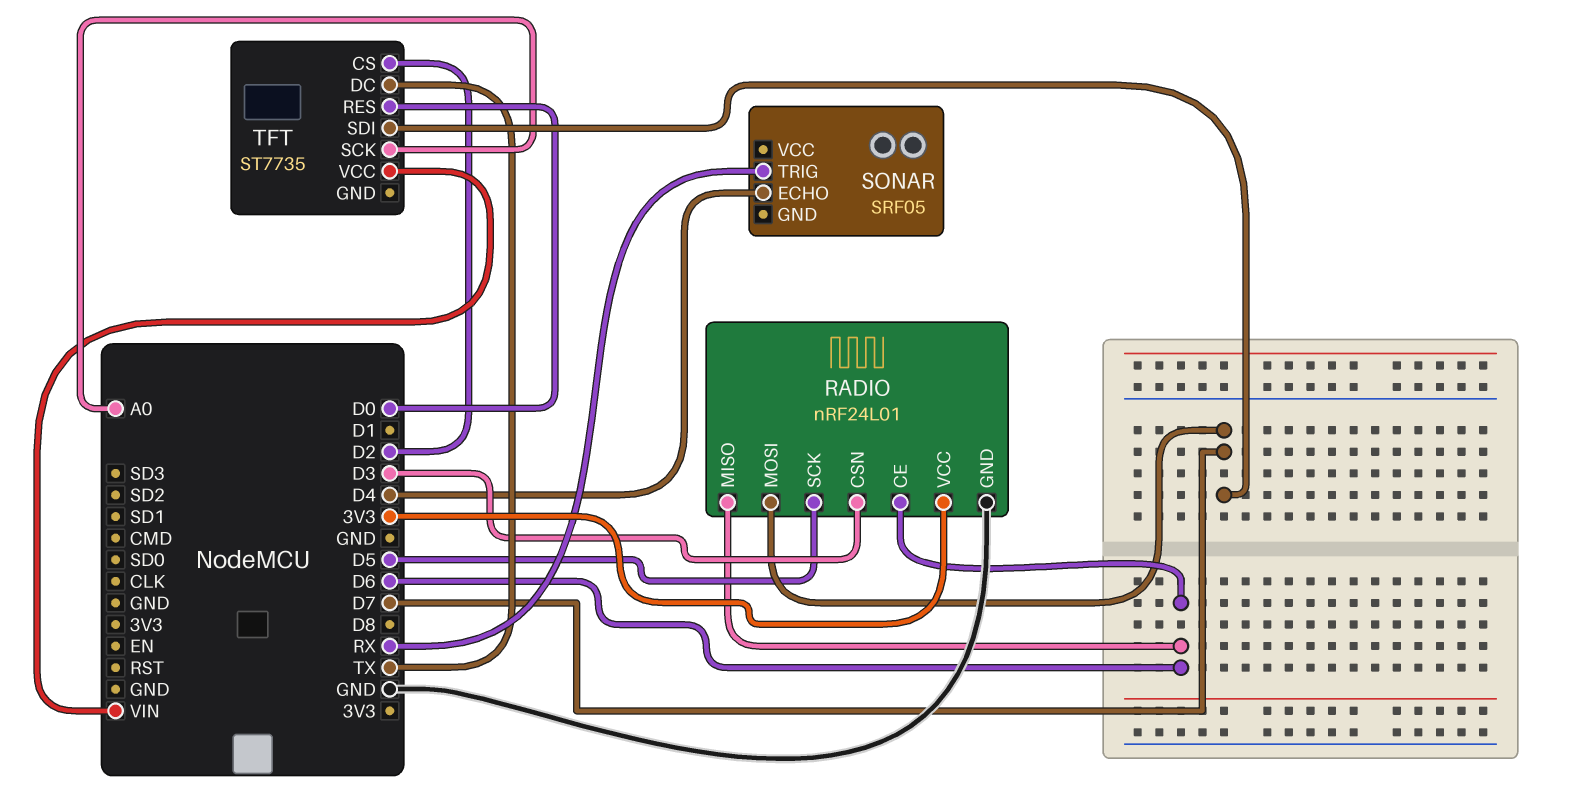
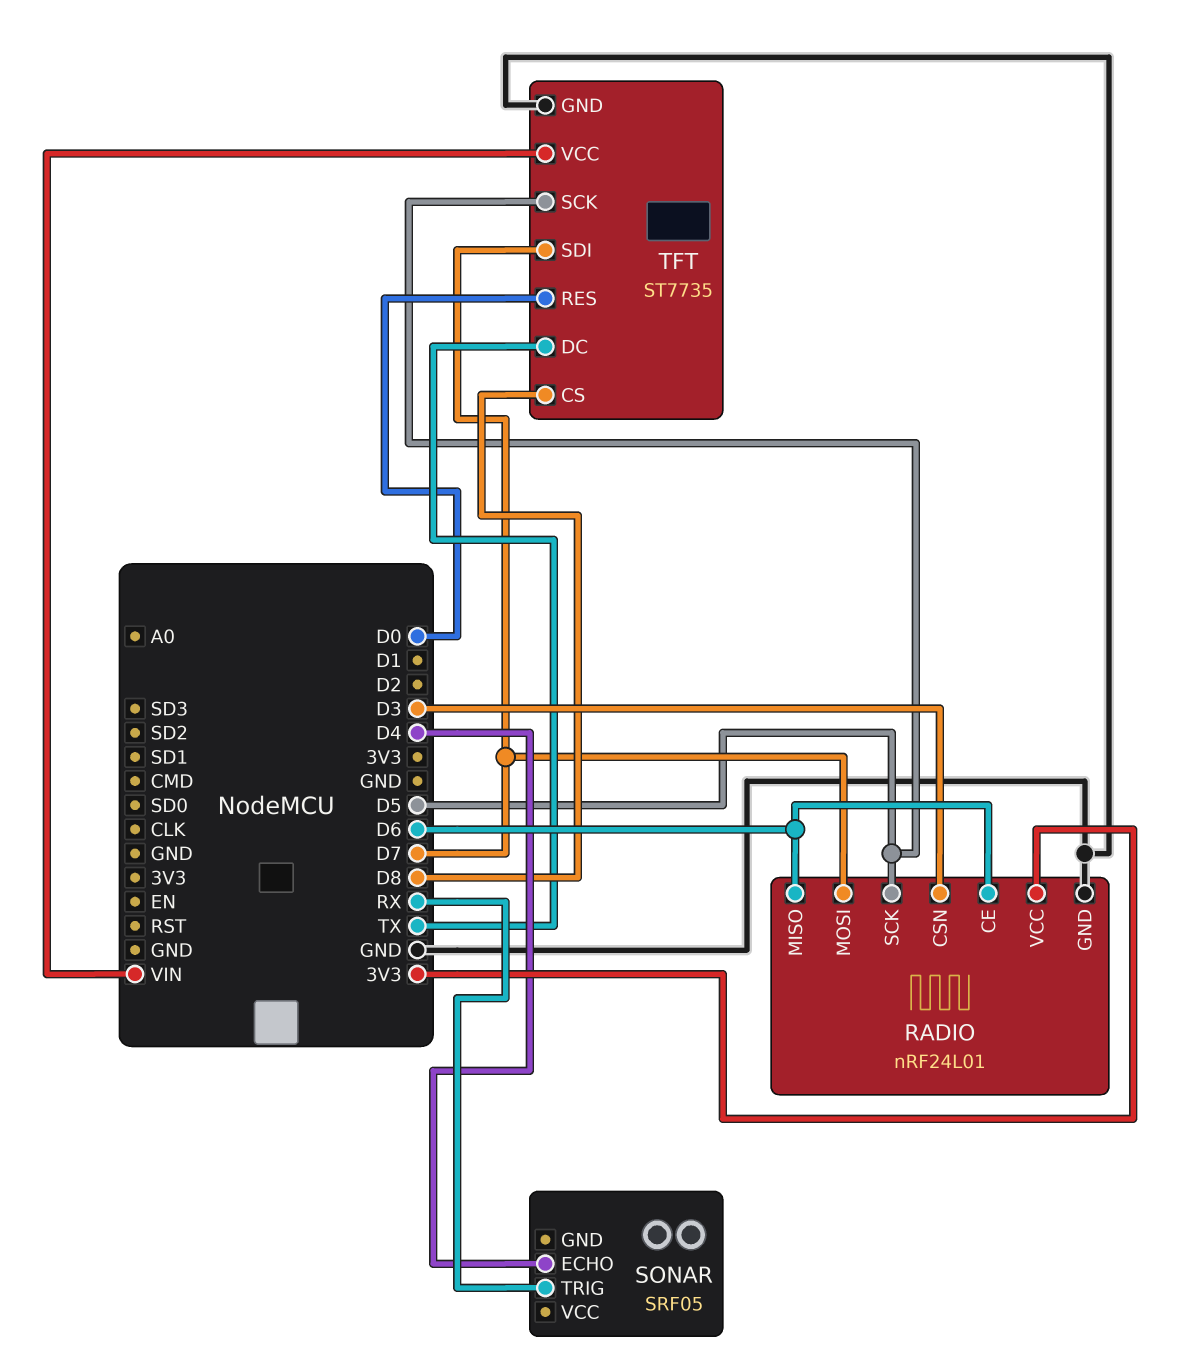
TFT pin CS: D2 -> D8
TFT pin GND: none -> GND
TFT pin SCK: A0 -> D5

